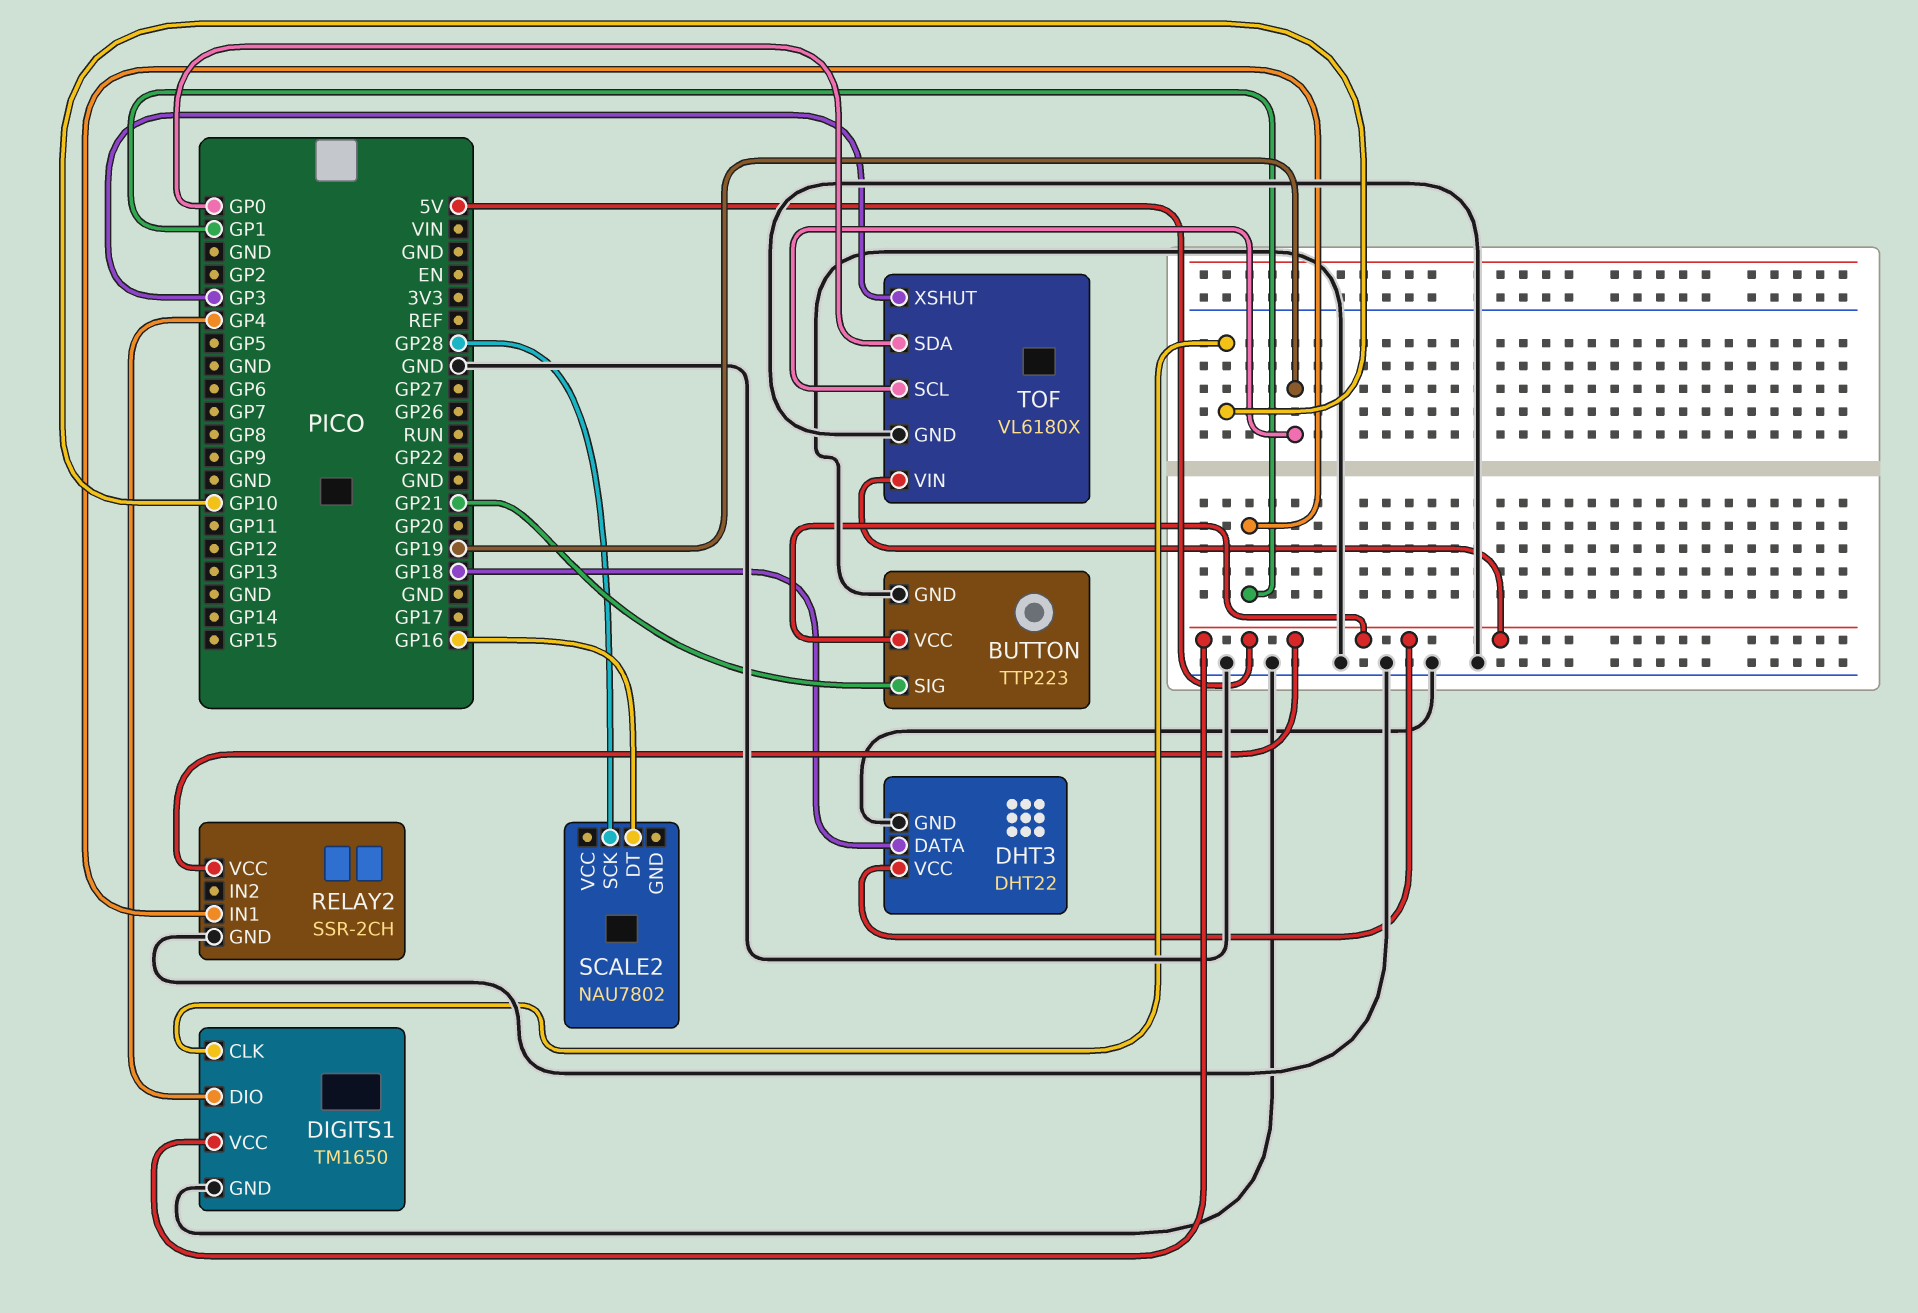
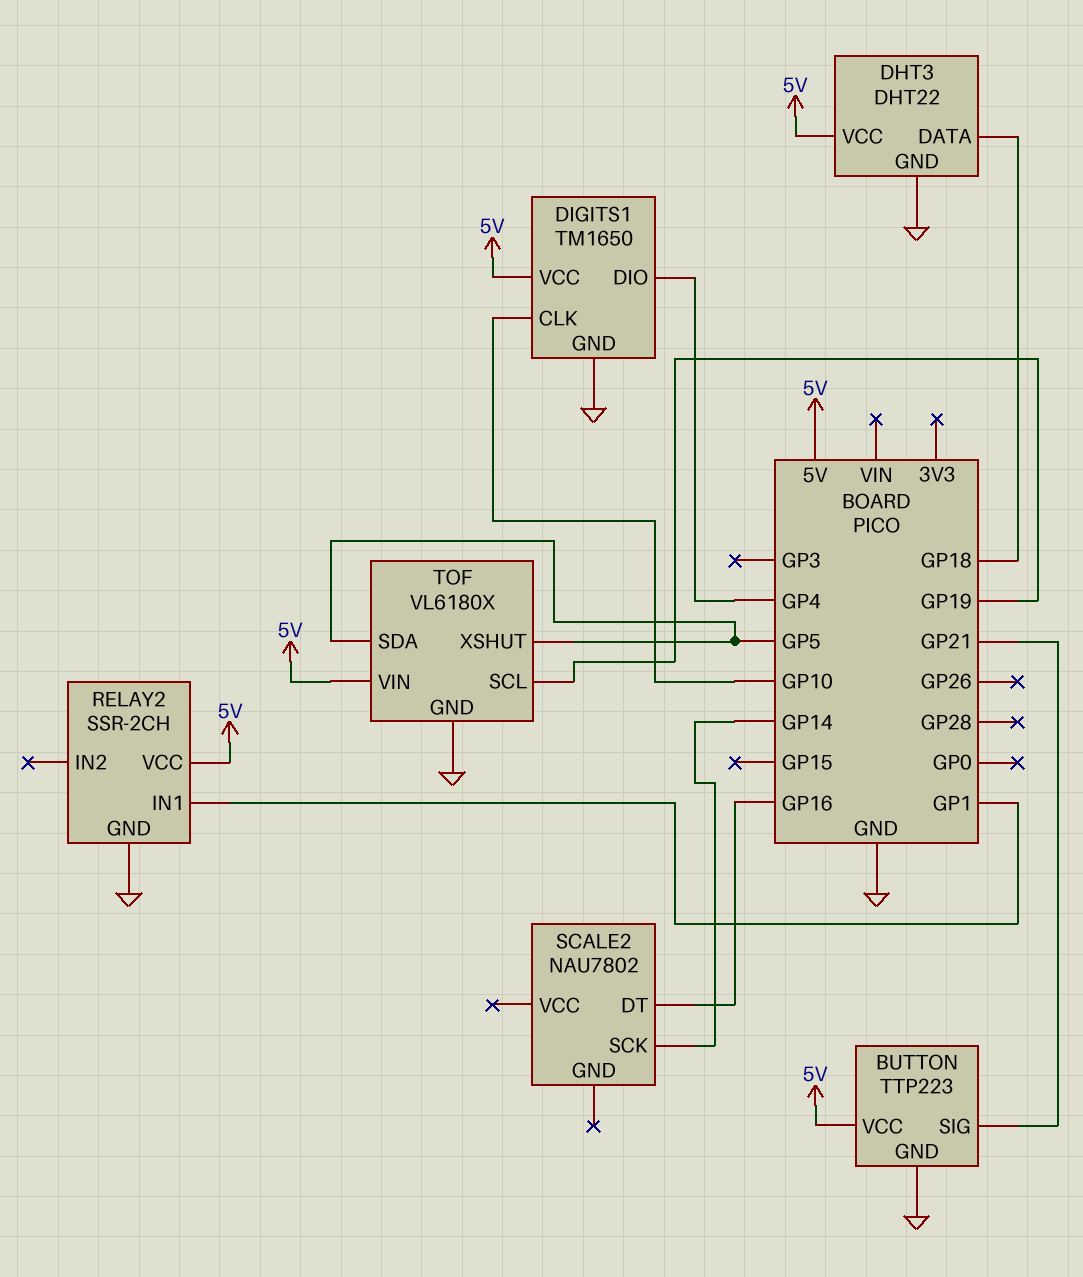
SCALE2 pin SCK: GP28 -> GP14
TOF pin SDA: GP0 -> GP5
TOF pin XSHUT: GP3 -> GP5

